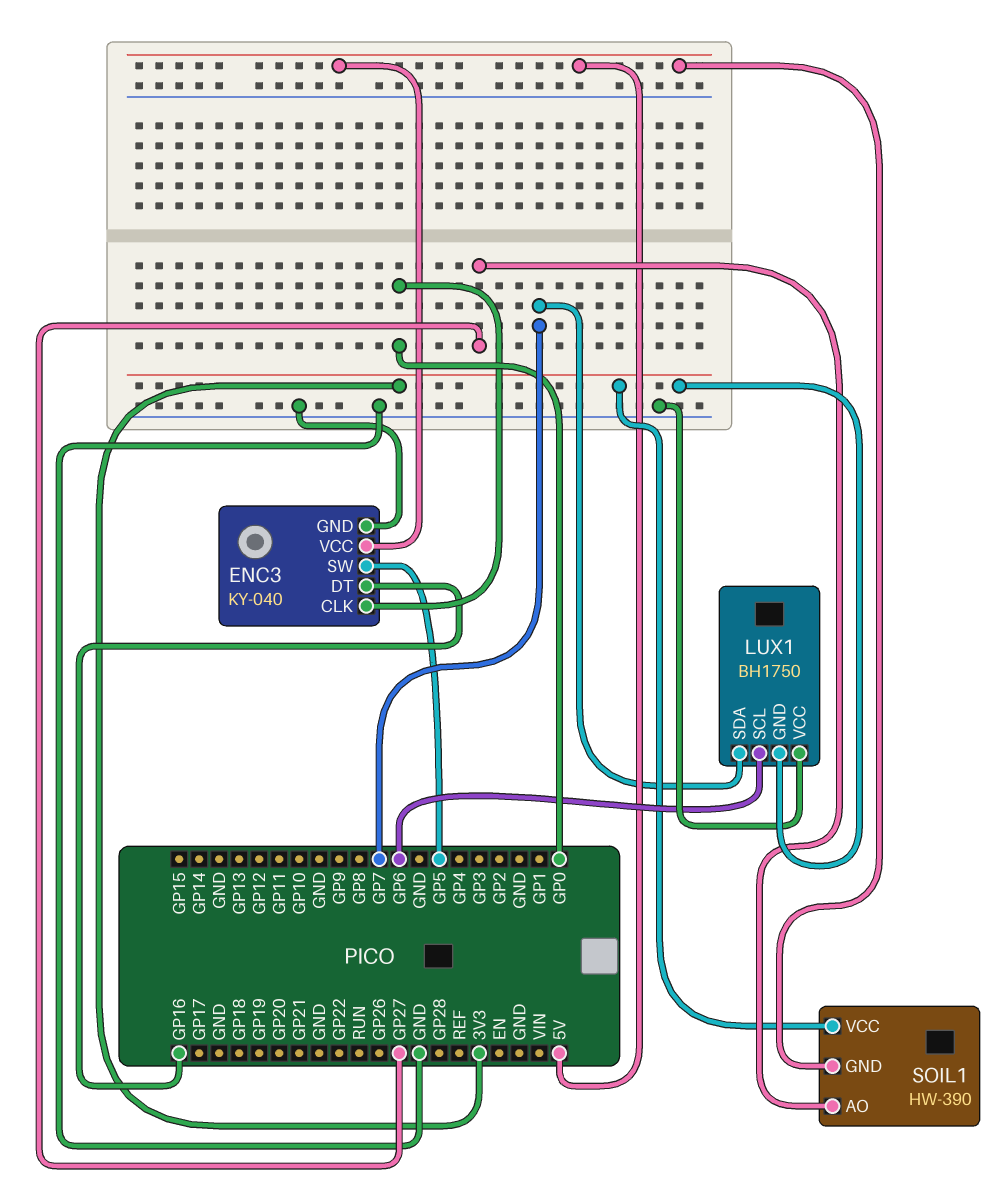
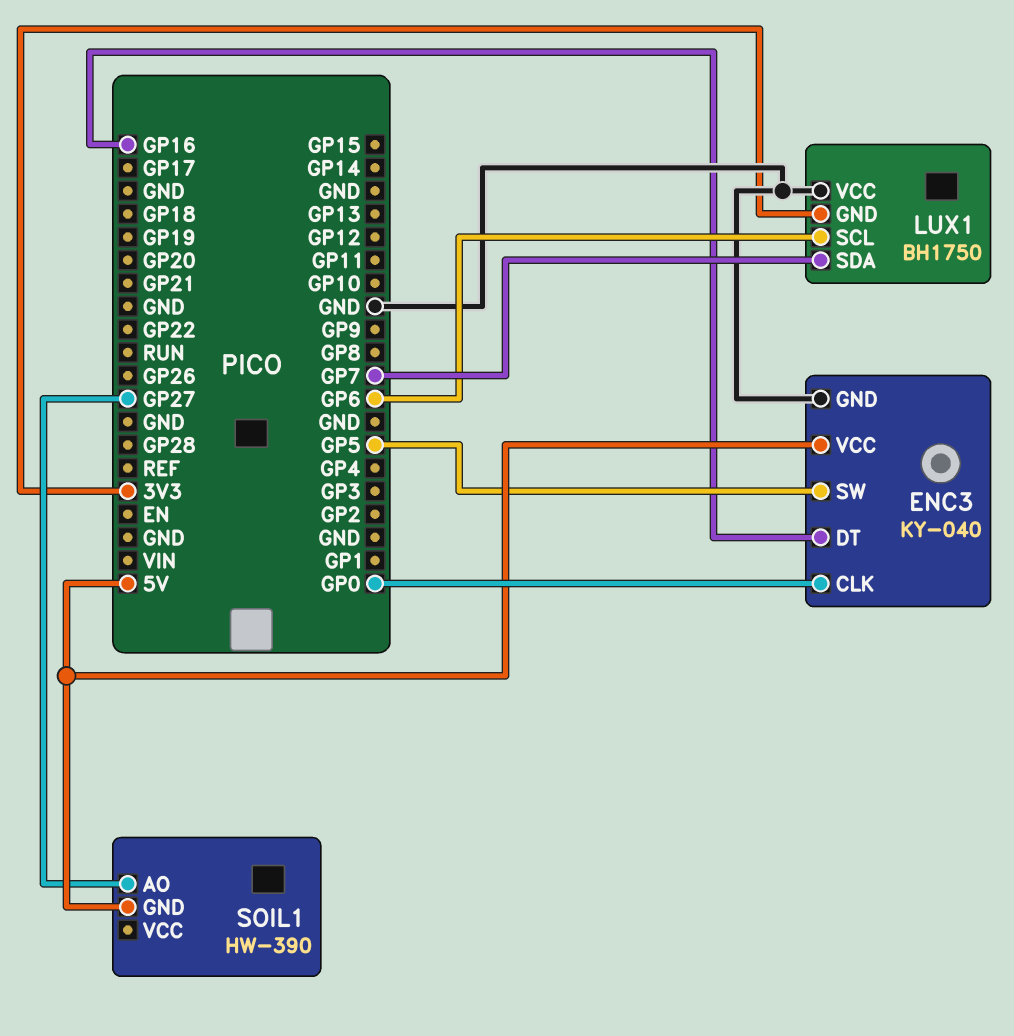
SOIL1 pin VCC: 3V3 -> none

